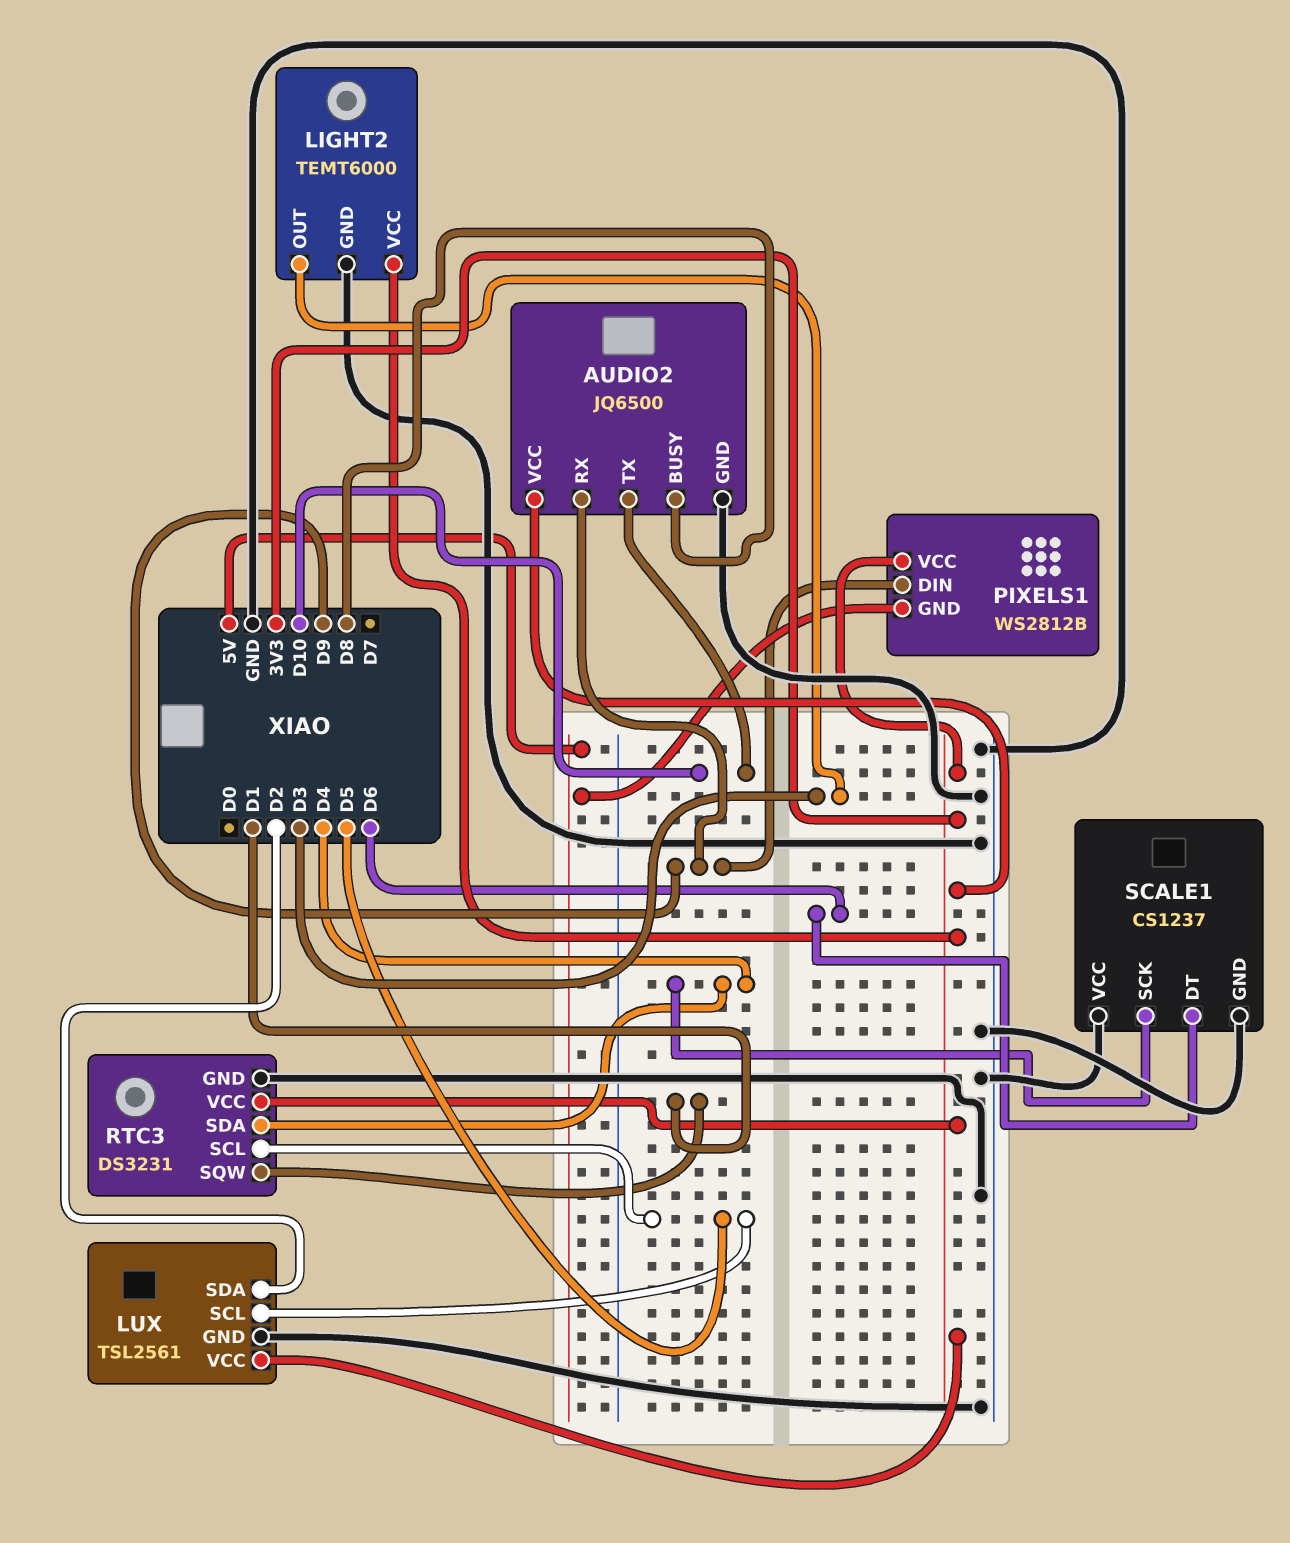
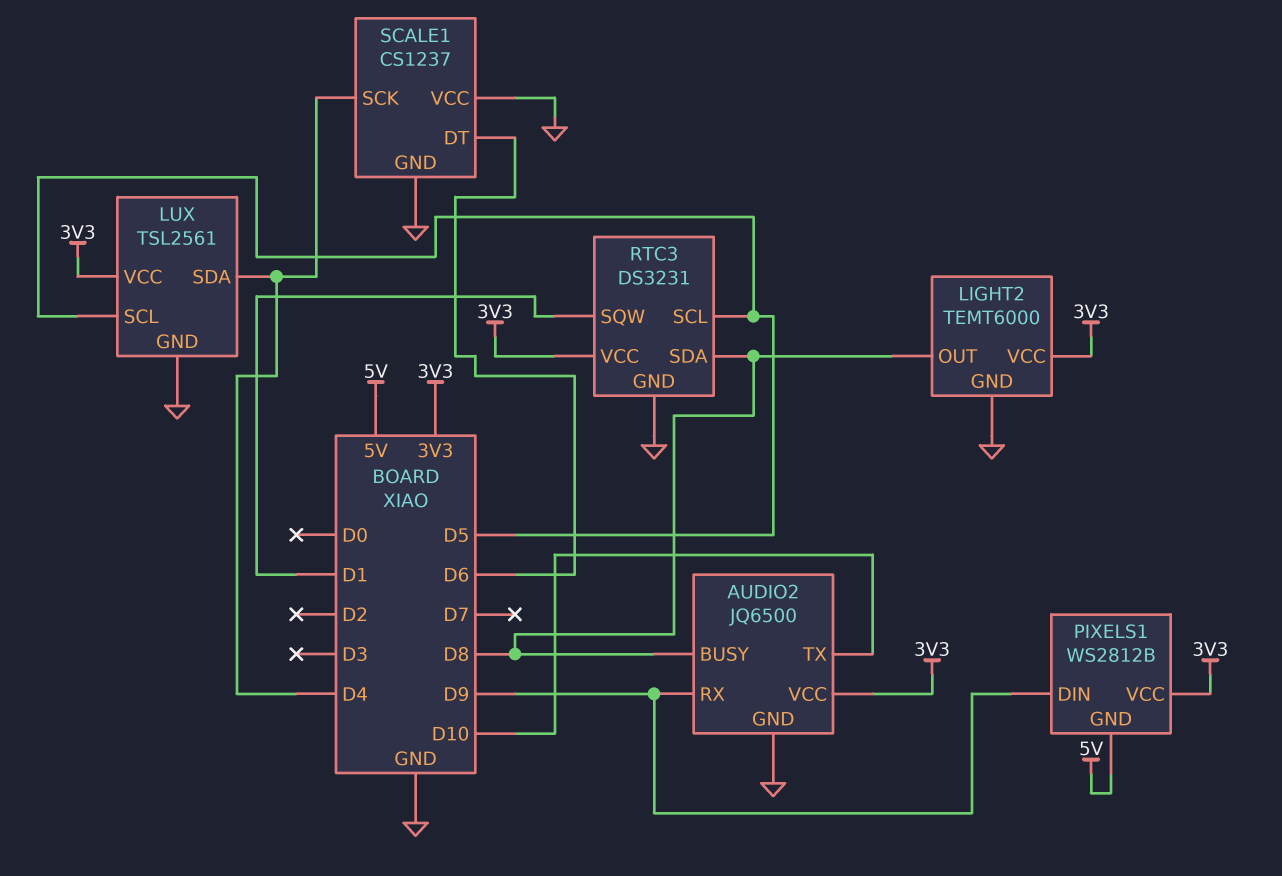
LIGHT2 pin OUT: D3 -> D8
LUX pin SDA: D2 -> D4
RTC3 pin SDA: D4 -> D8

